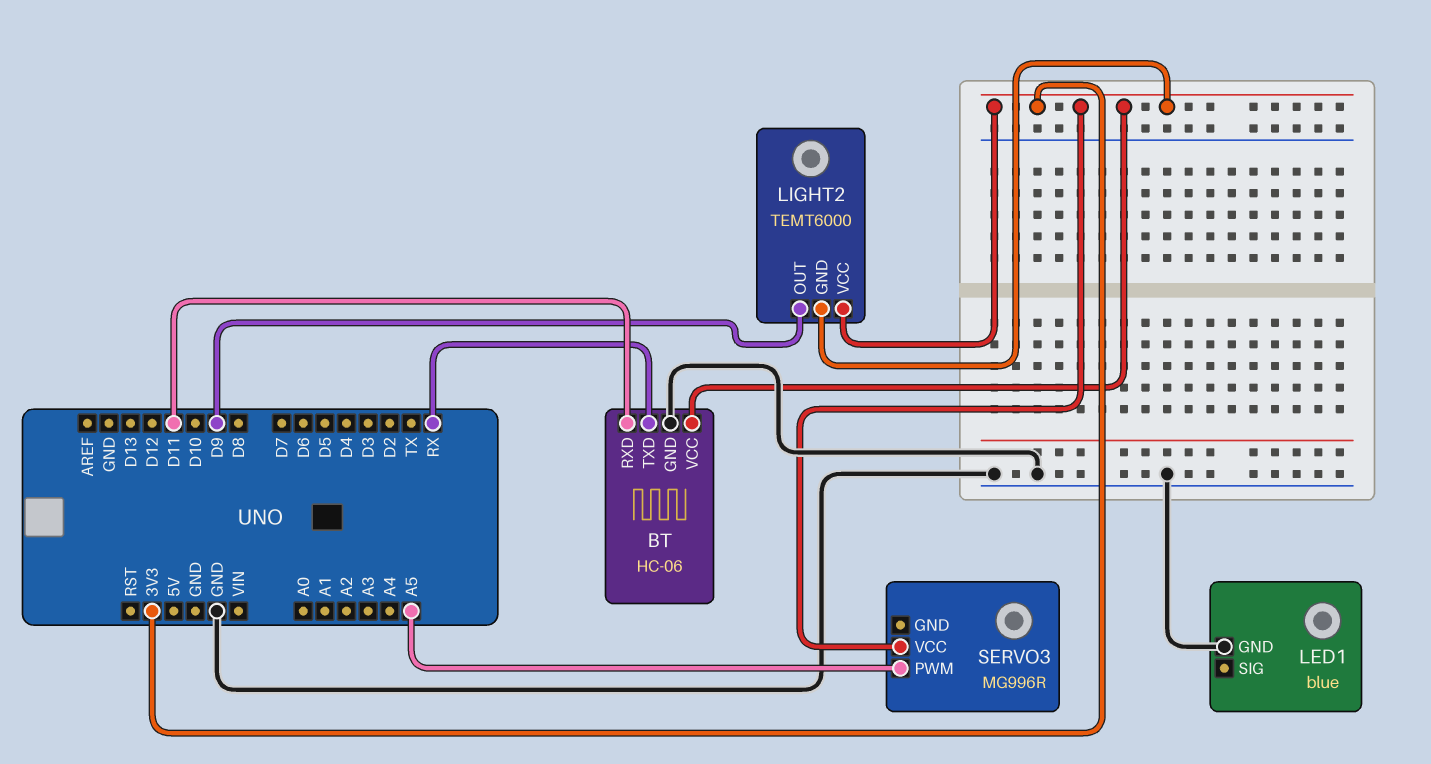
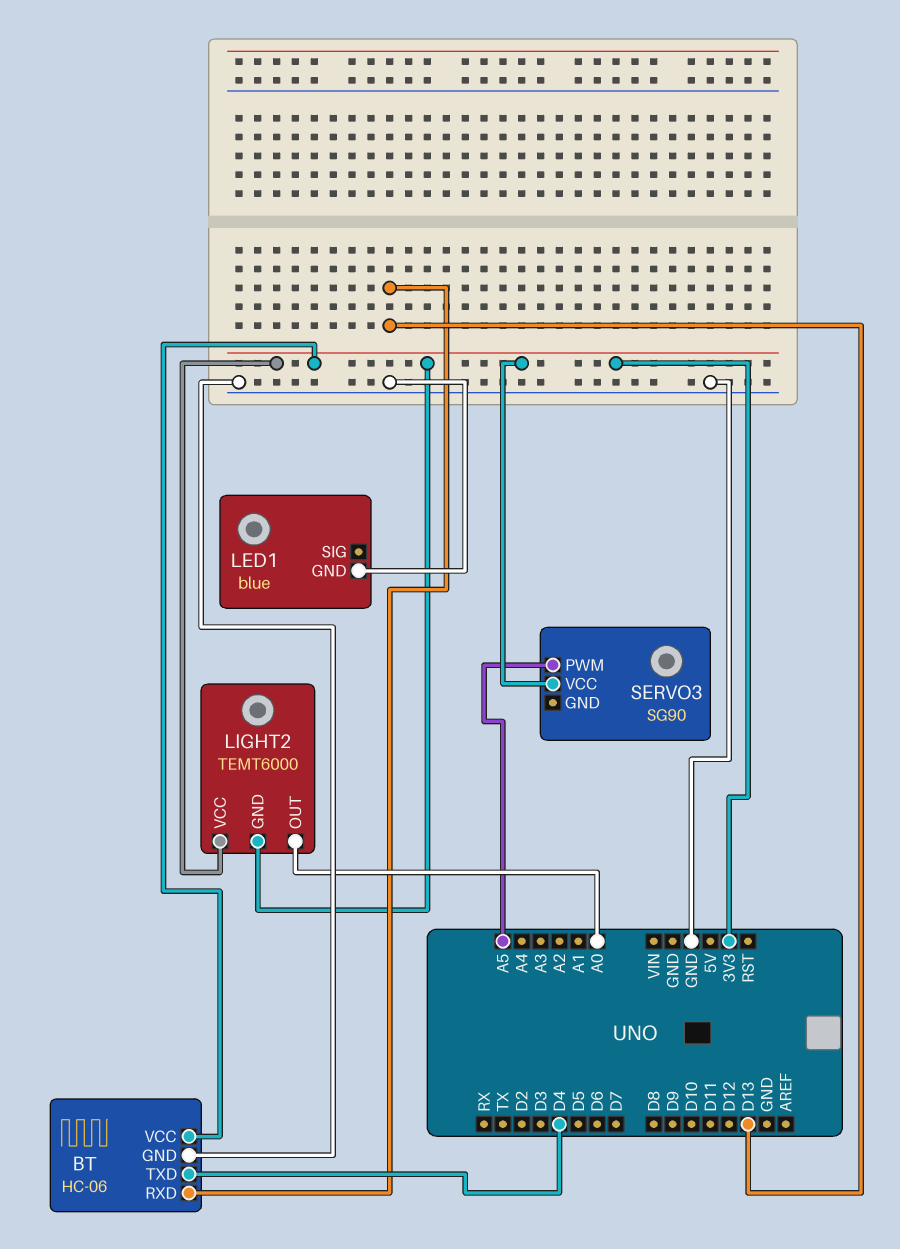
BT pin RXD: D11 -> D13
BT pin TXD: RX -> D4
LIGHT2 pin OUT: D9 -> A0
SERVO3: MG996R -> SG90

